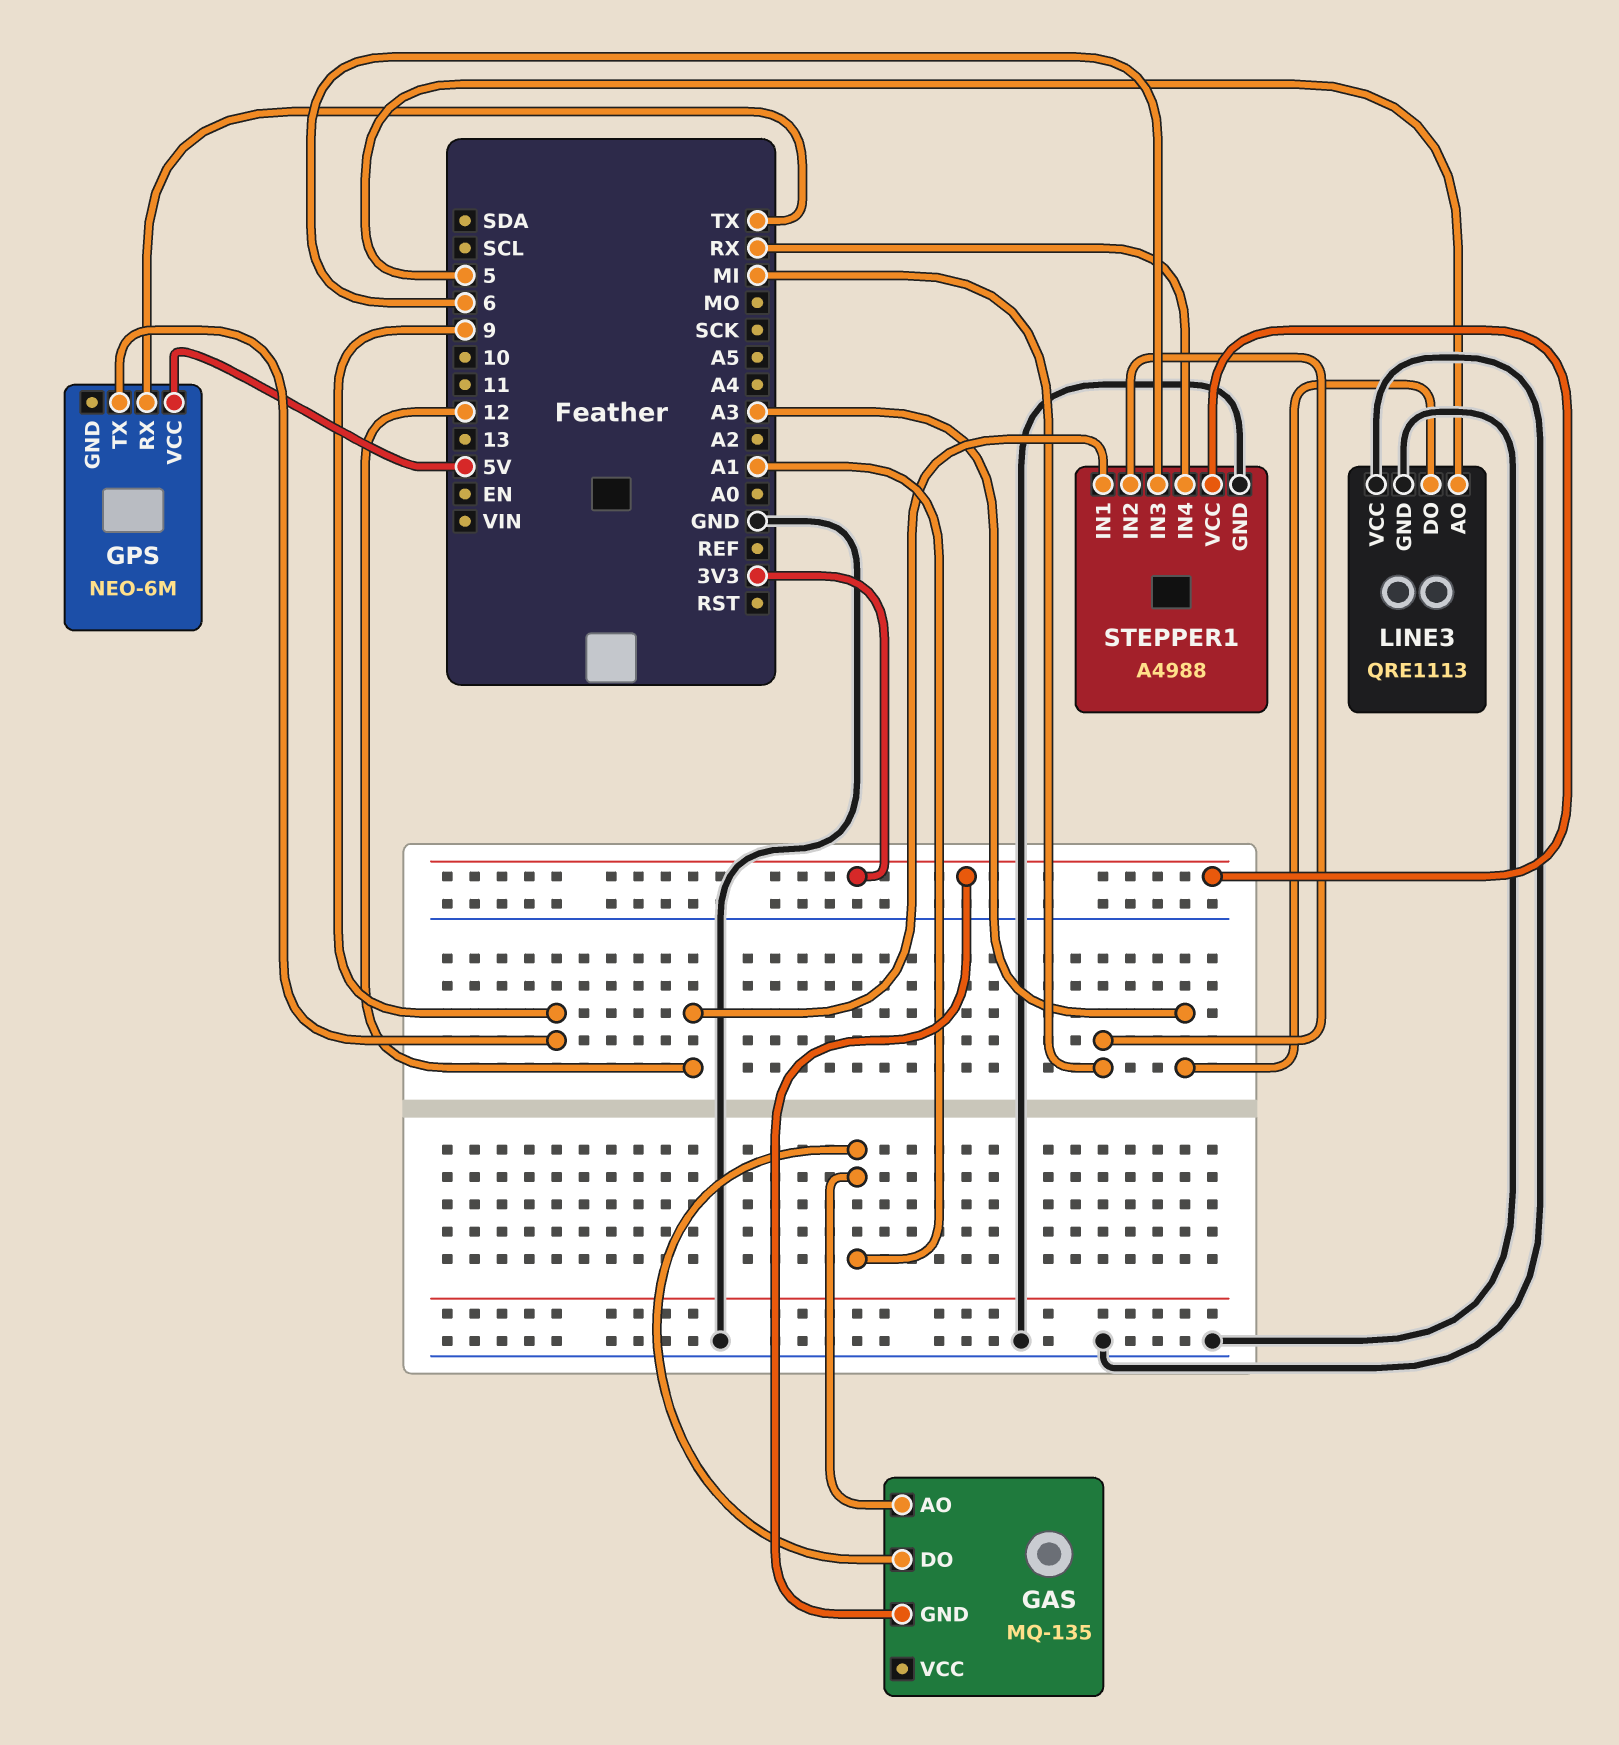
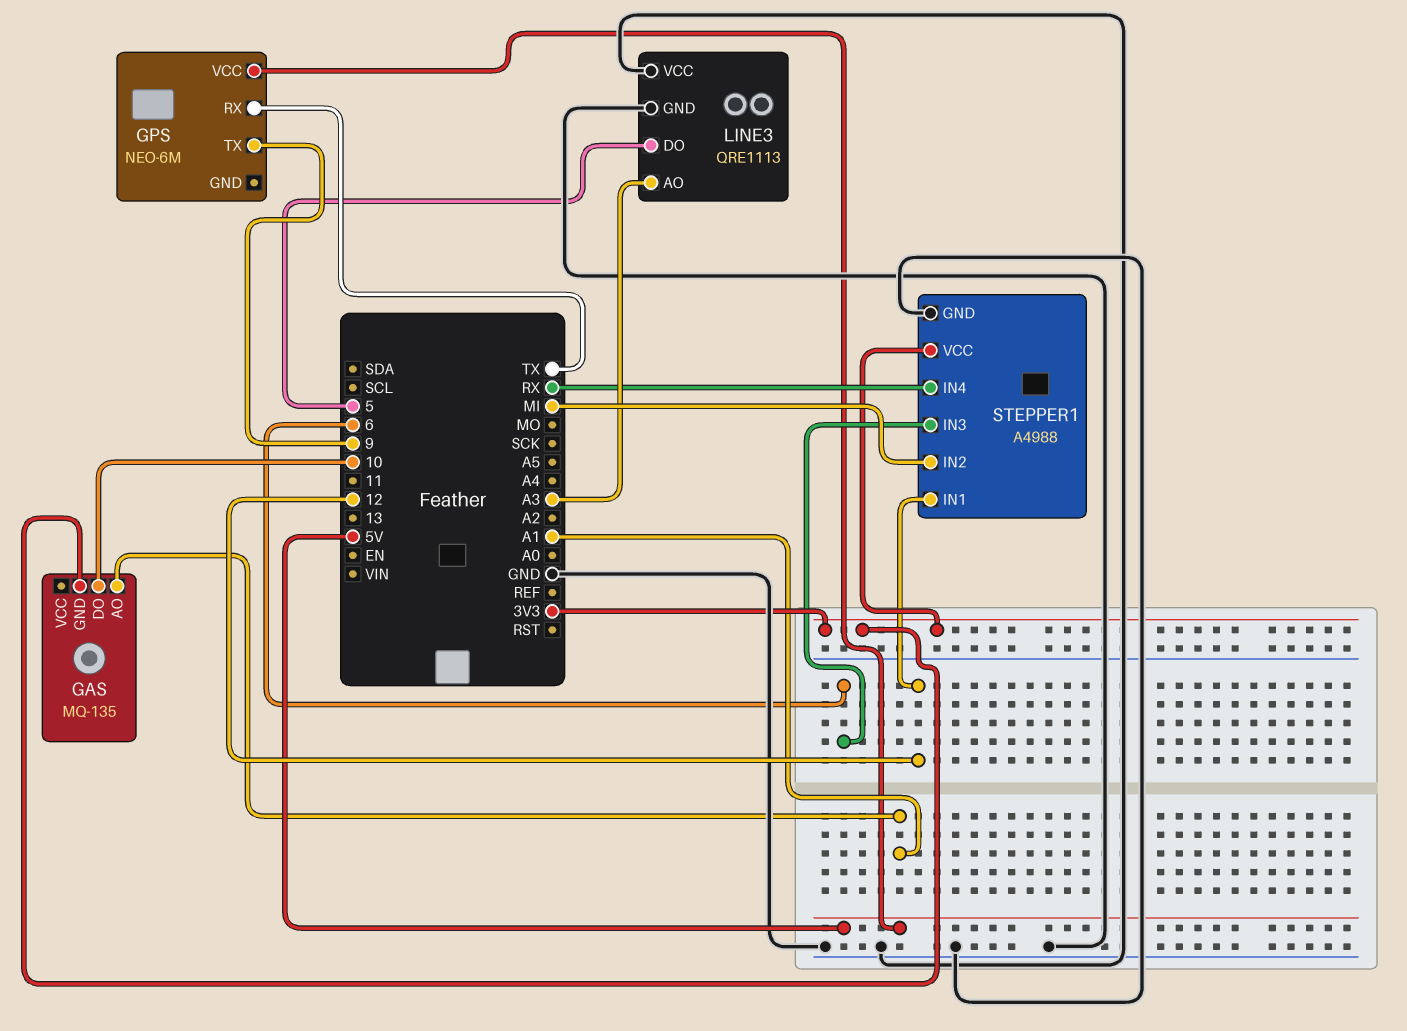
GAS pin DO: A1 -> 10
LINE3 pin AO: 5 -> A3
LINE3 pin DO: A3 -> 5

